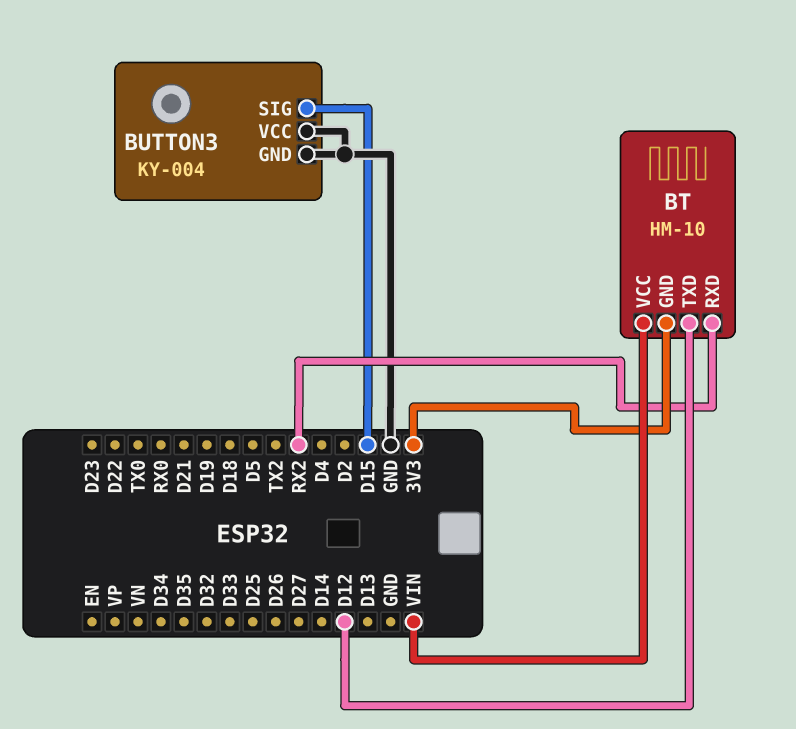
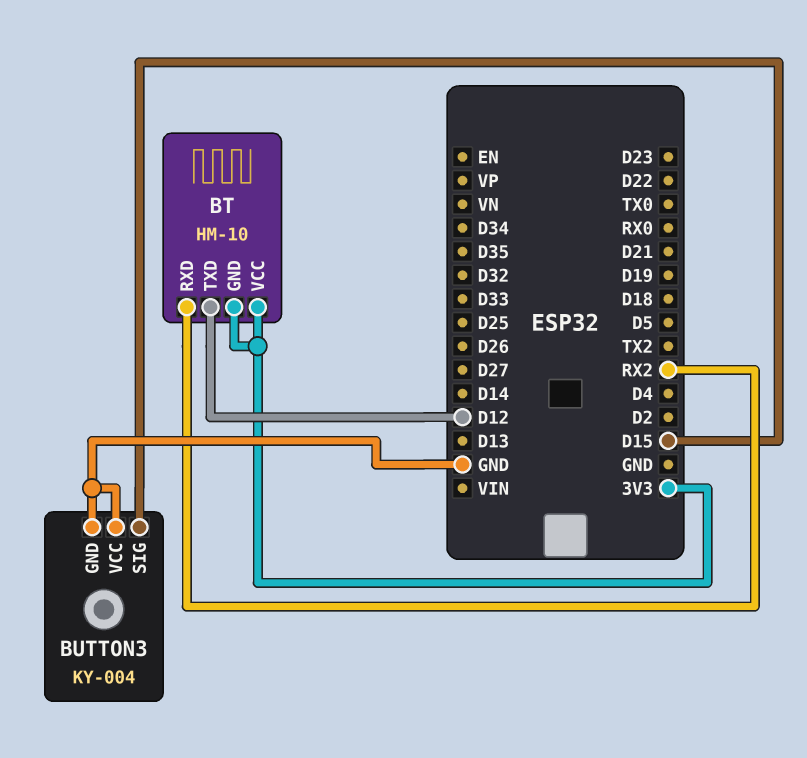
BT pin VCC: VIN -> 3V3

